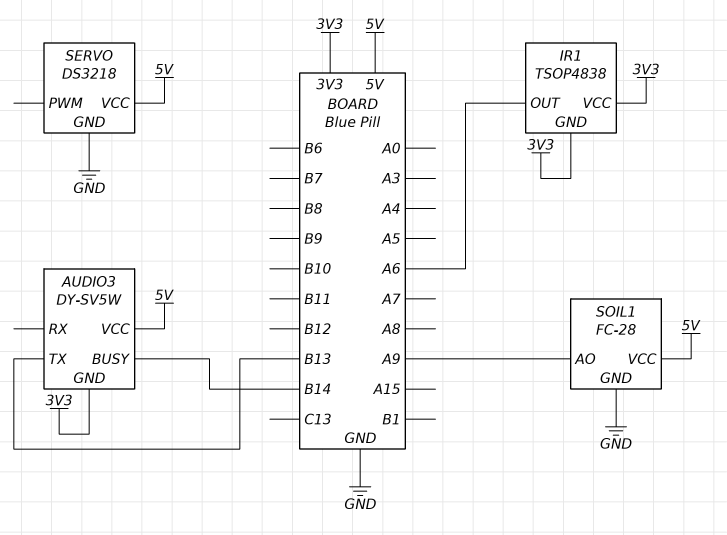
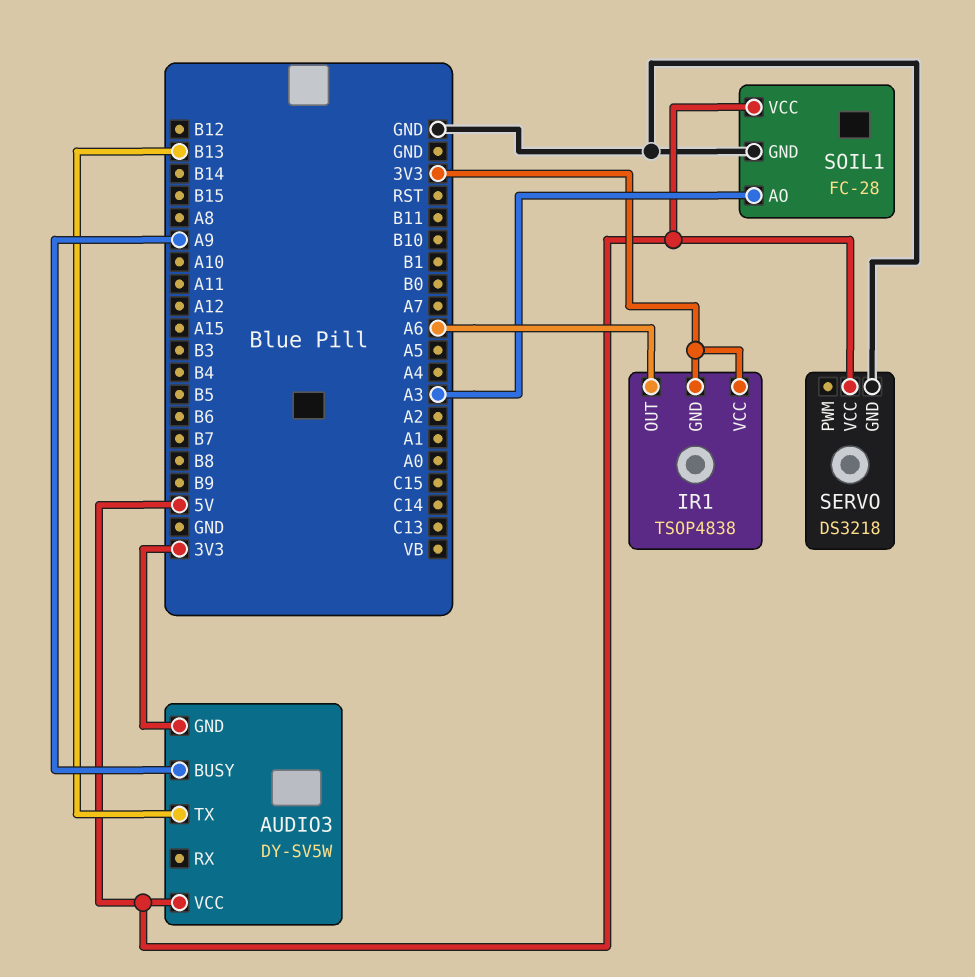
AUDIO3 pin BUSY: B14 -> A9
SOIL1 pin AO: A9 -> A3

